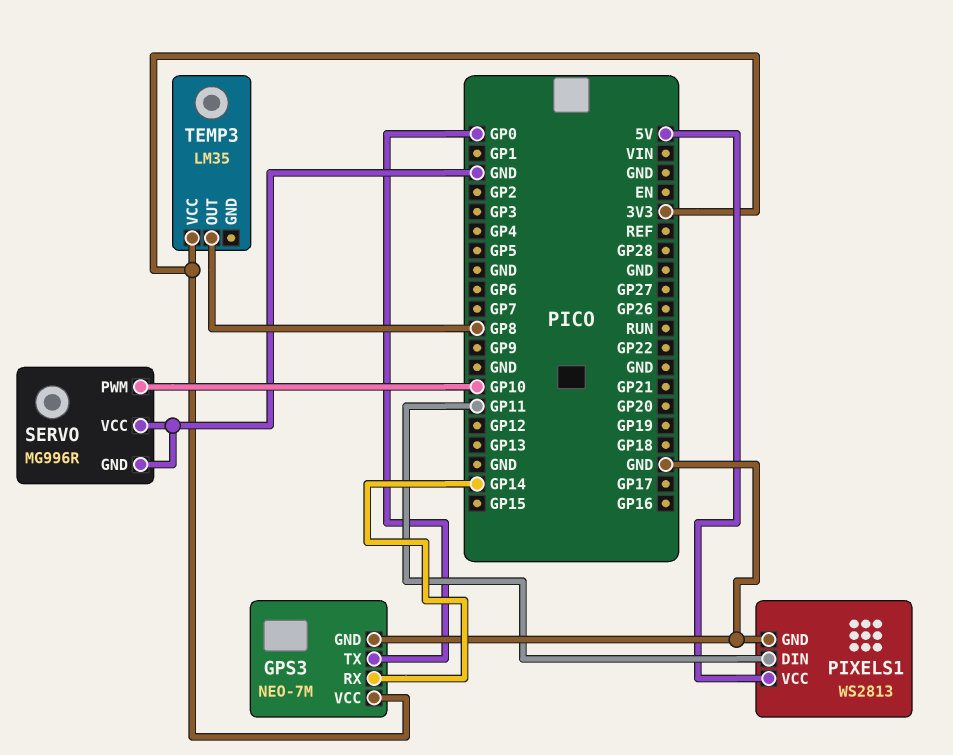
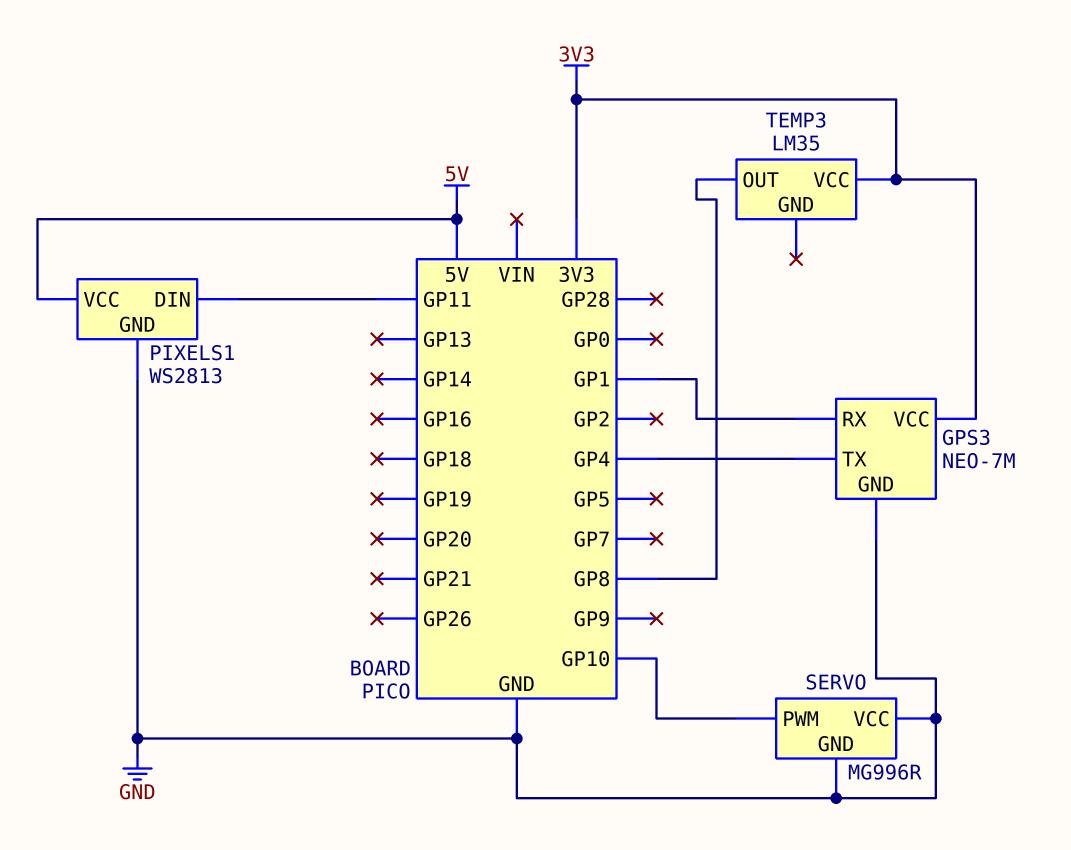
GPS3 pin RX: GP14 -> GP1
GPS3 pin TX: GP0 -> GP4

